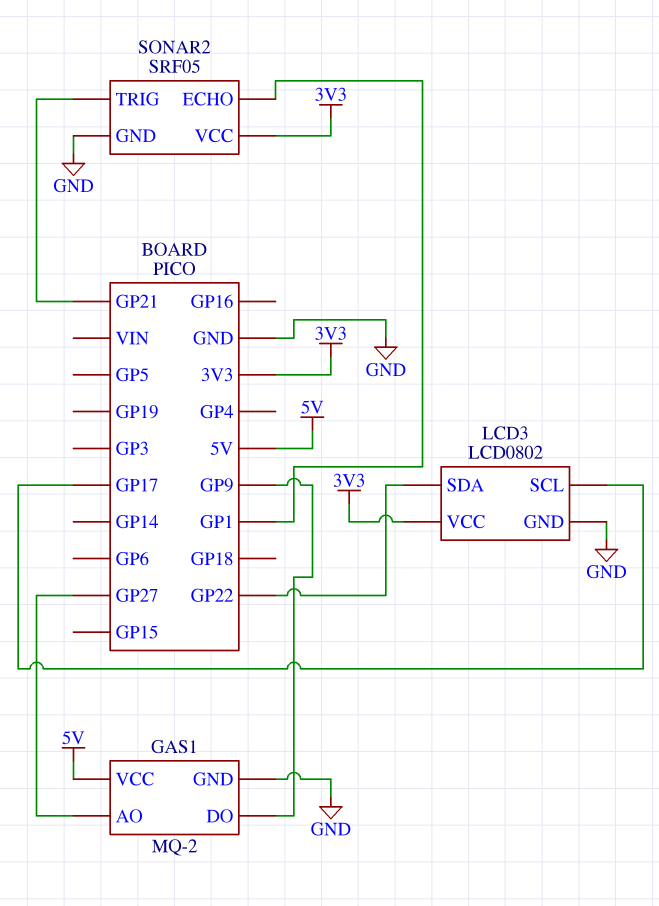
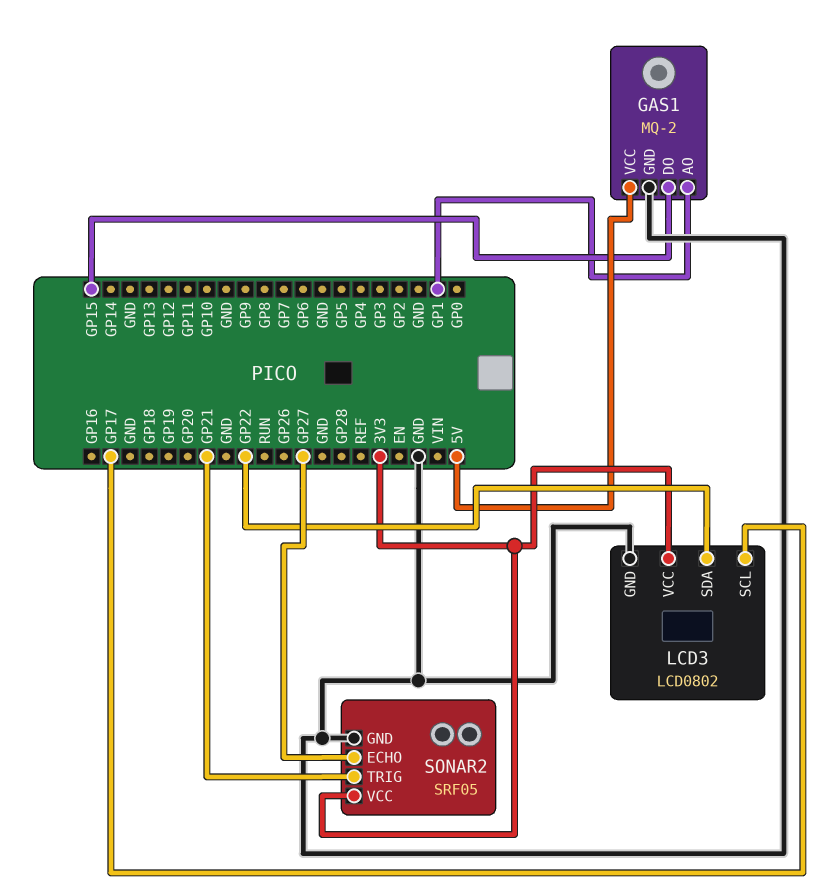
GAS1 pin AO: GP27 -> GP1
GAS1 pin DO: GP9 -> GP15
SONAR2 pin ECHO: GP1 -> GP27

